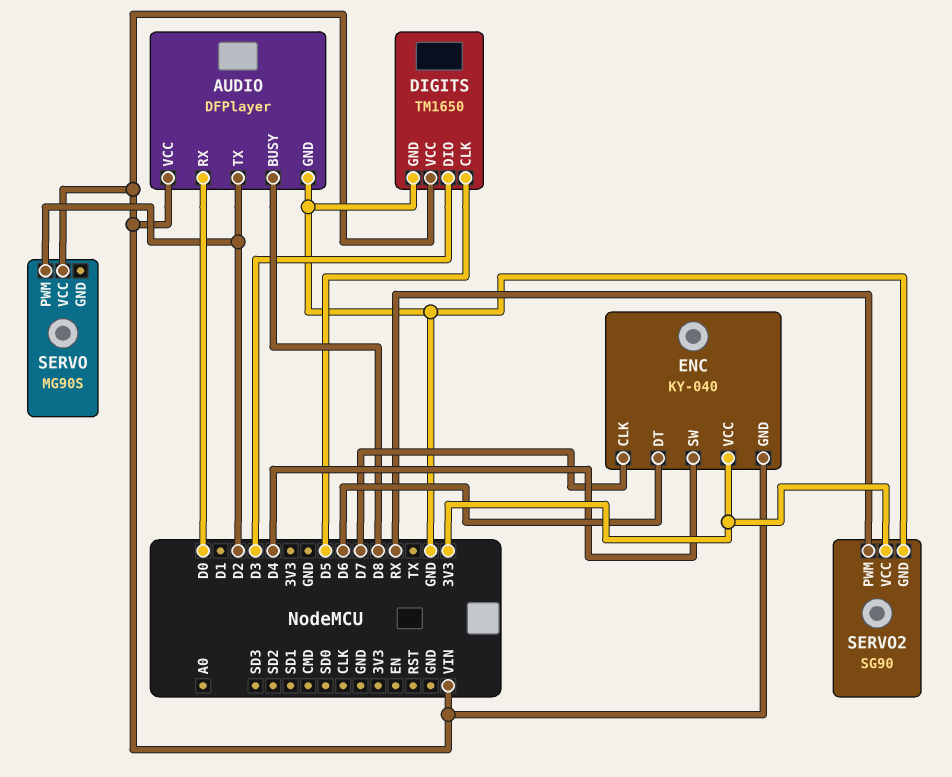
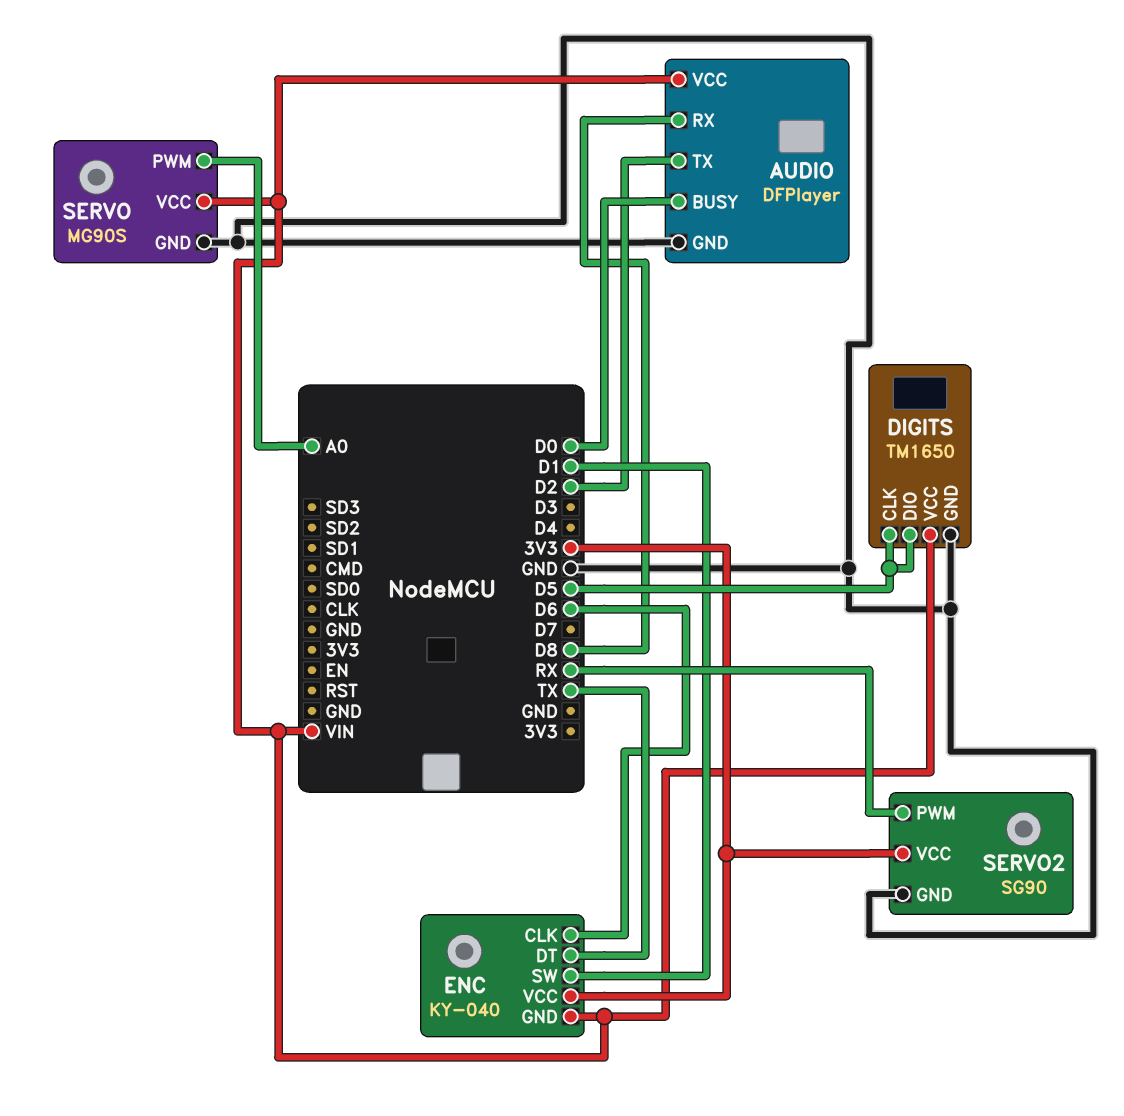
AUDIO pin BUSY: D8 -> D0
AUDIO pin RX: D0 -> D8
DIGITS pin DIO: D3 -> D5
ENC pin CLK: D7 -> D6
ENC pin DT: D6 -> TX
ENC pin SW: D4 -> D1
SERVO pin GND: none -> GND
SERVO pin PWM: D2 -> A0

